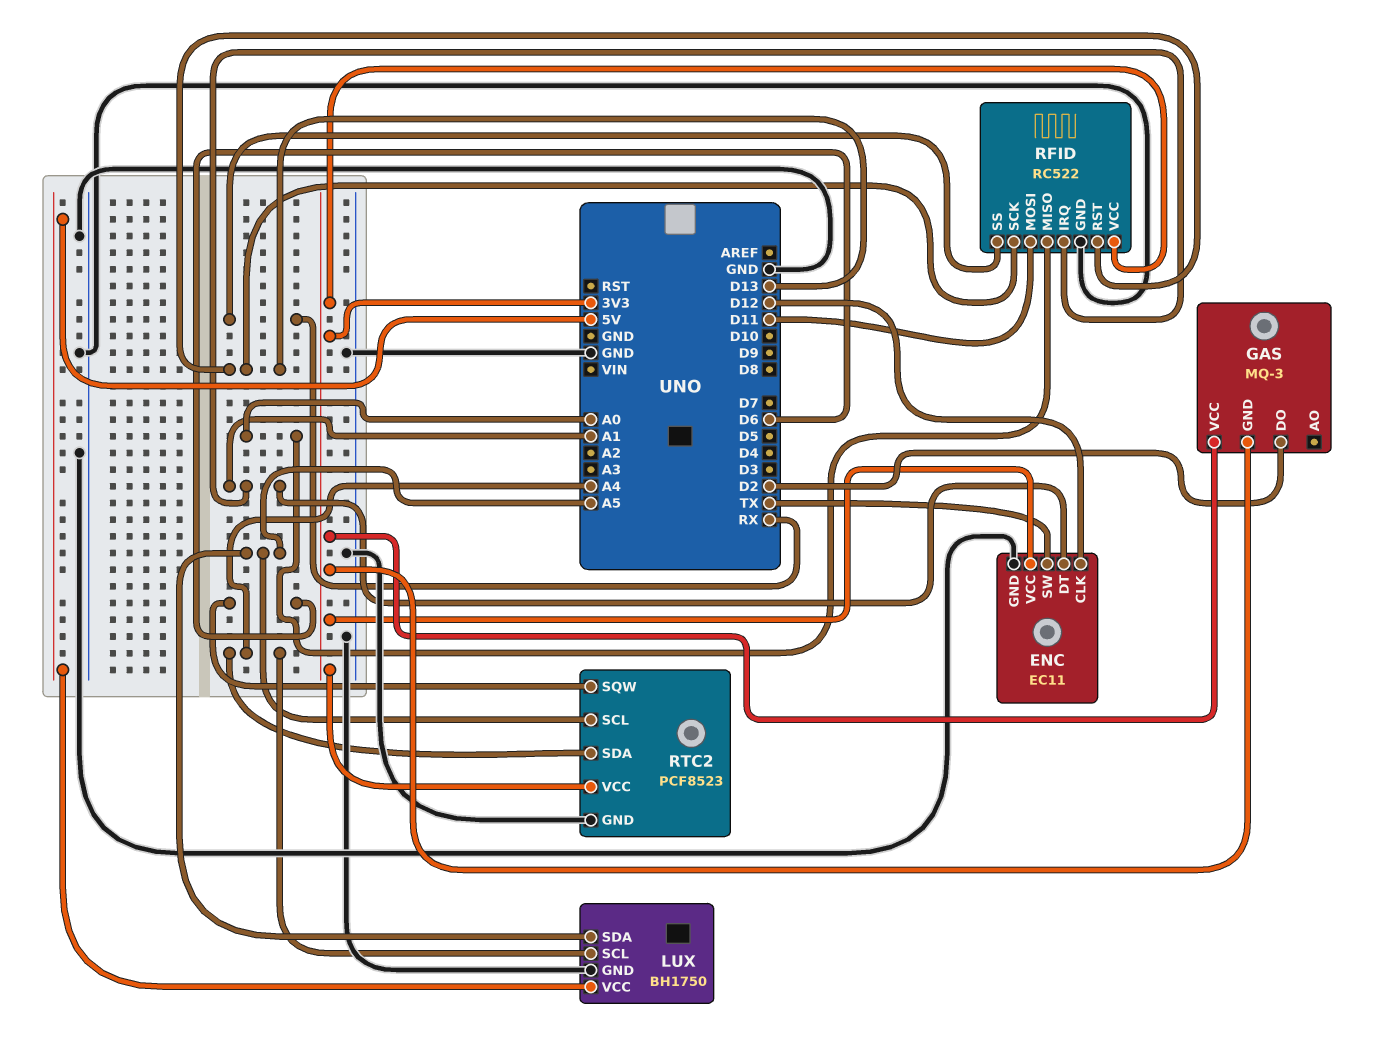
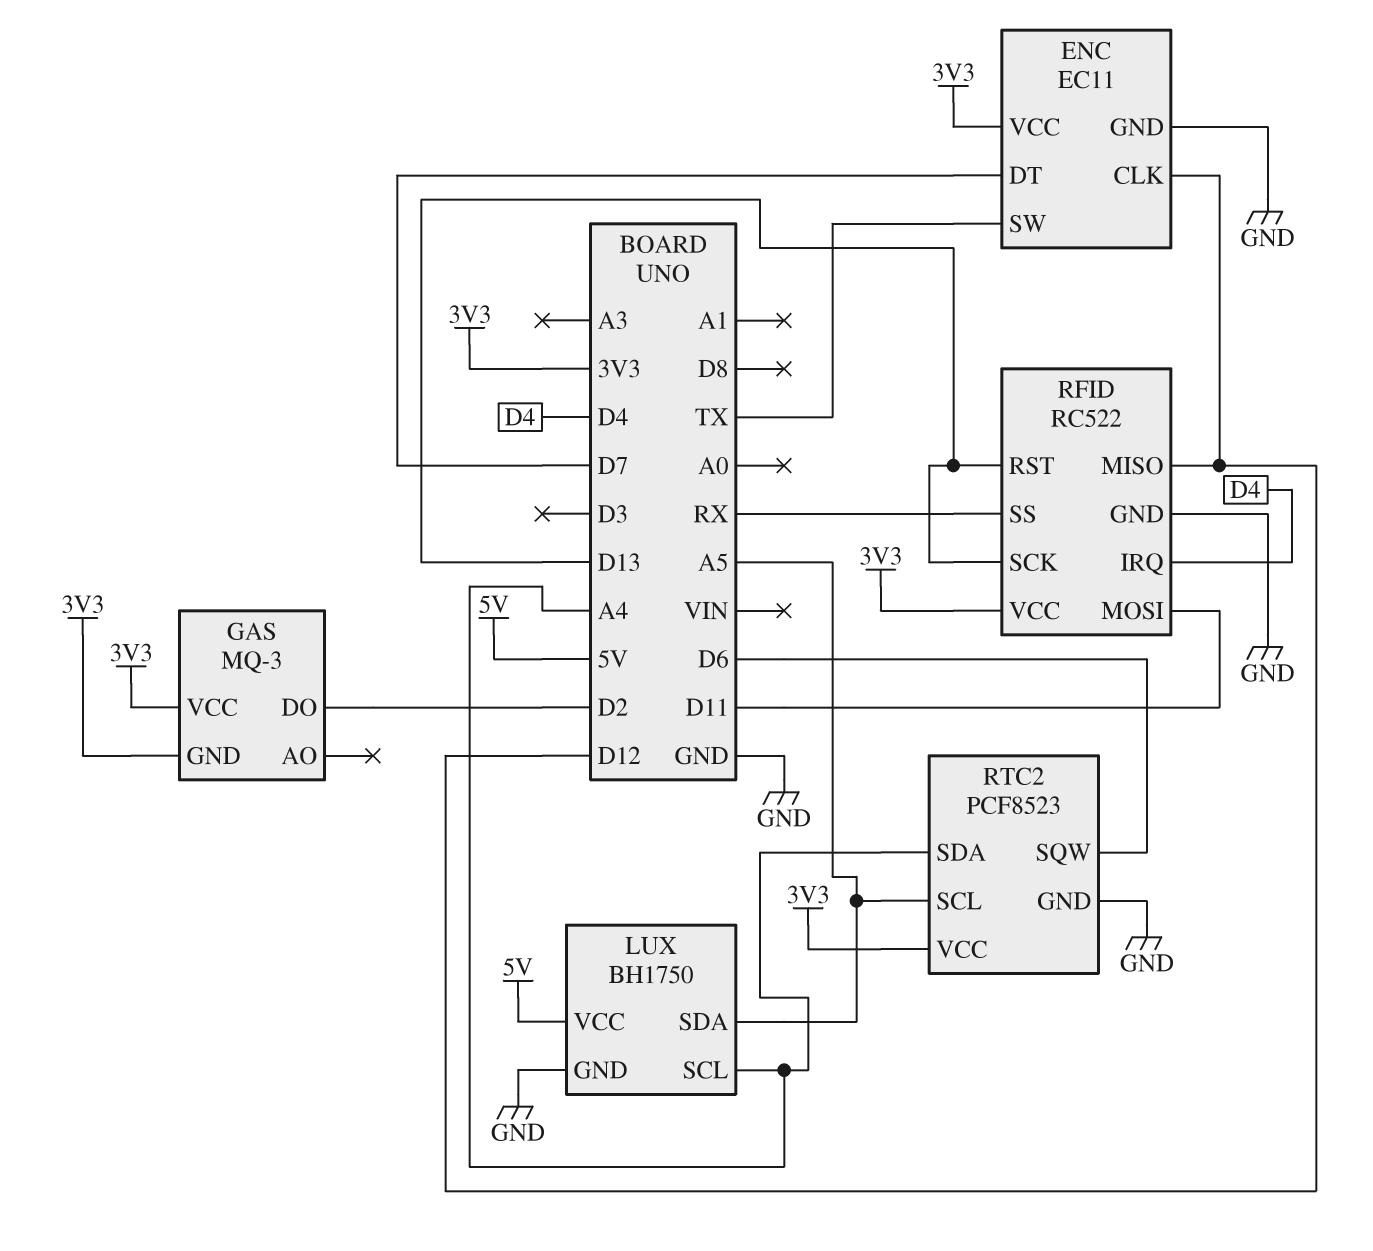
ENC pin DT: A1 -> D7
RFID pin IRQ: A1 -> D4
RFID pin MISO: A0 -> D12

